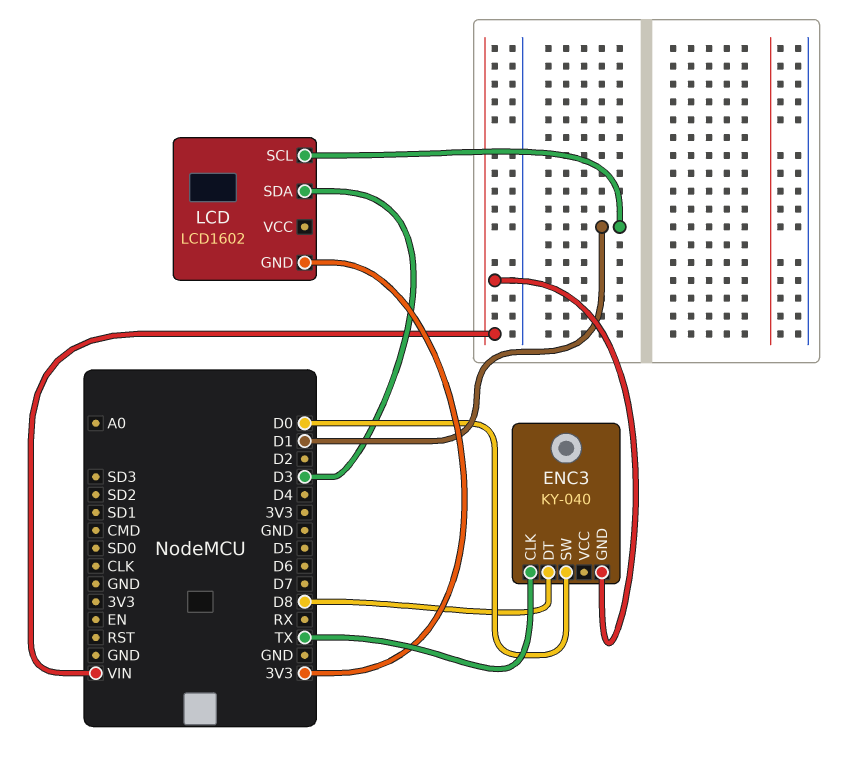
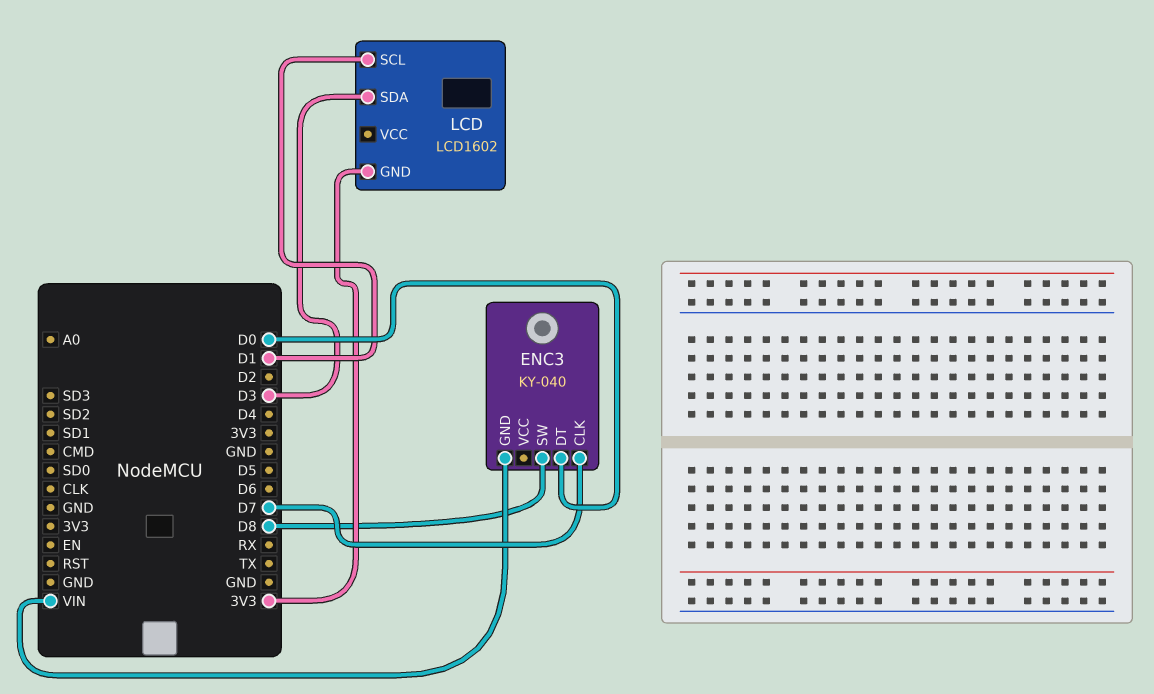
ENC3 pin CLK: TX -> D7
ENC3 pin DT: D8 -> D0
ENC3 pin SW: D0 -> D8

